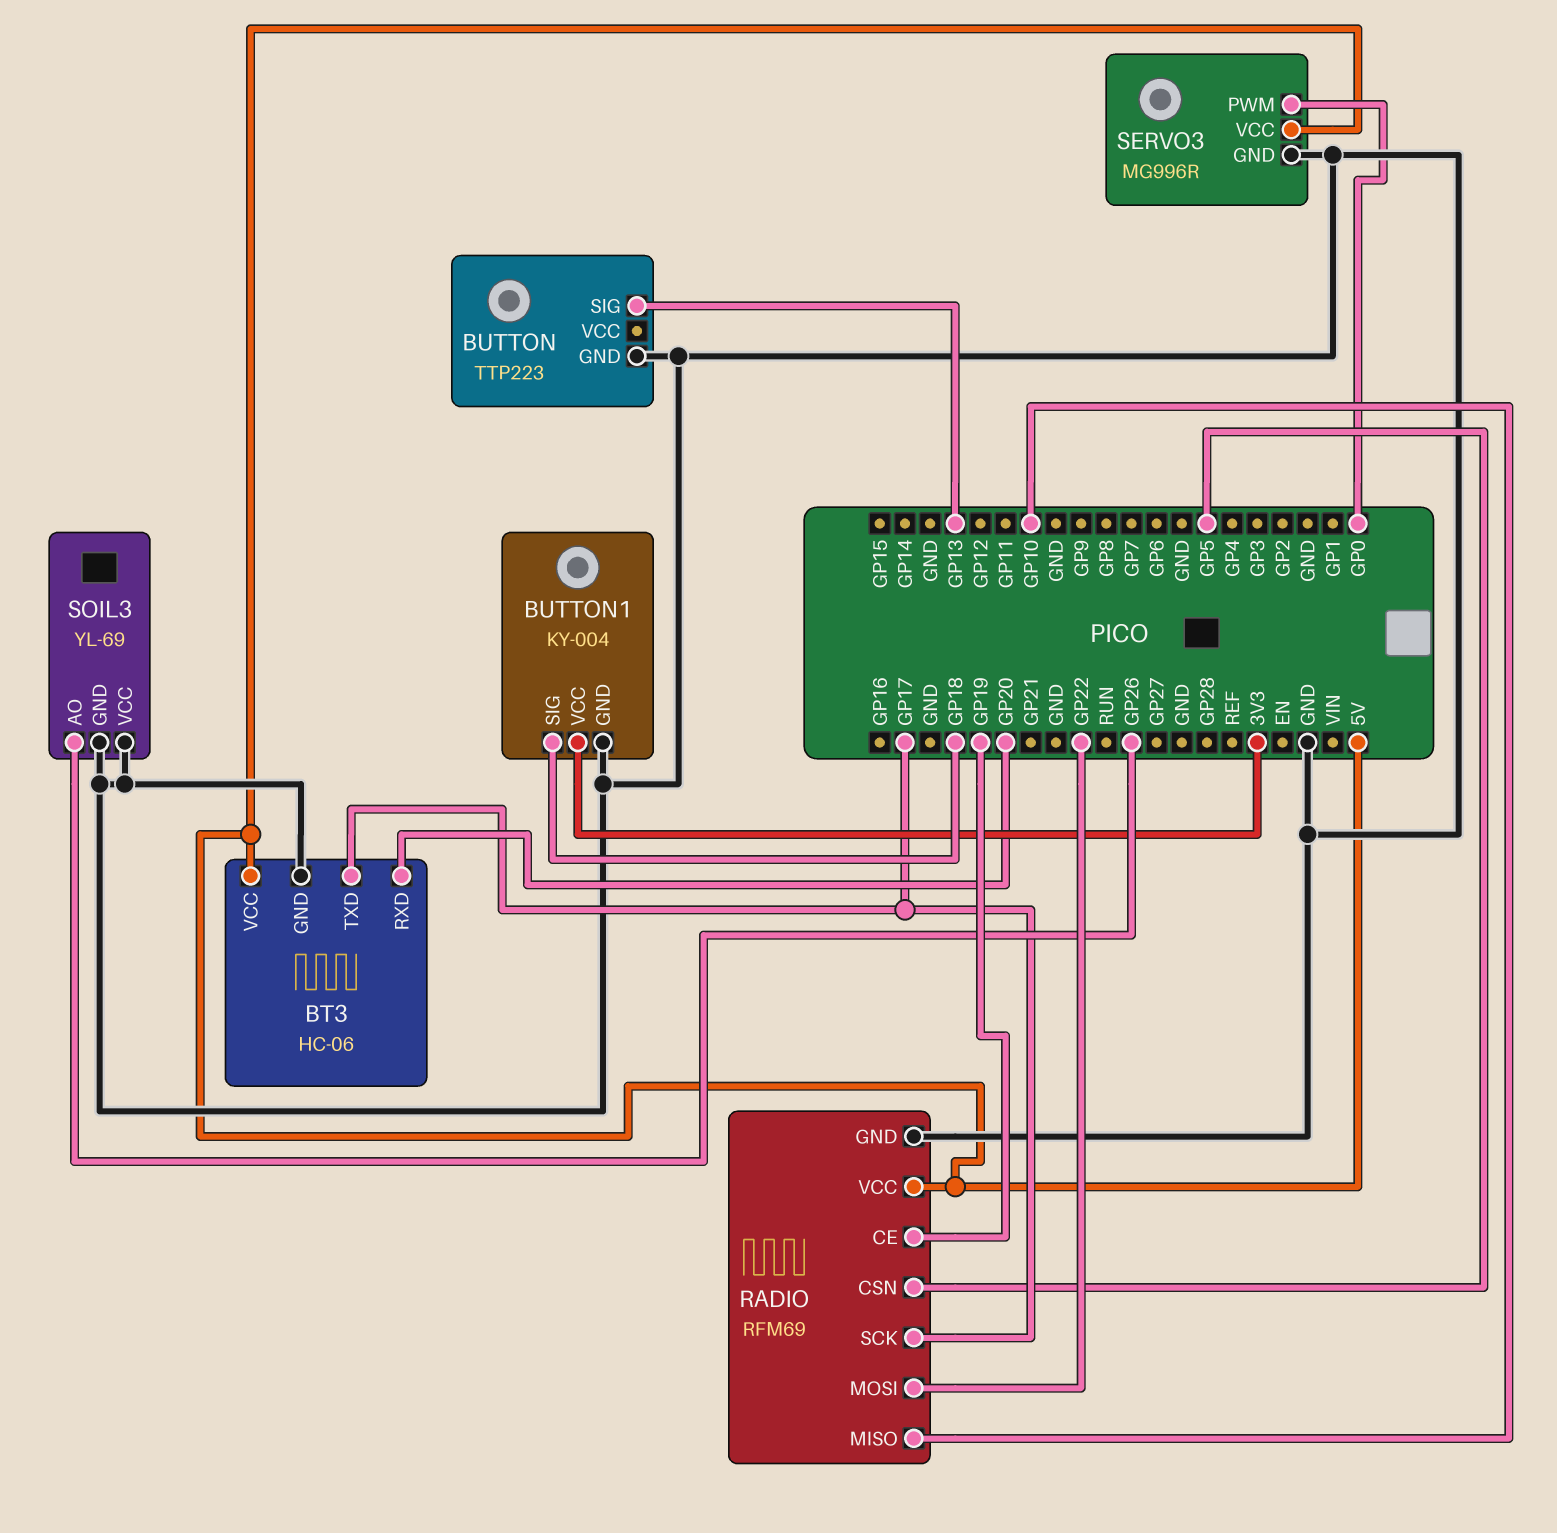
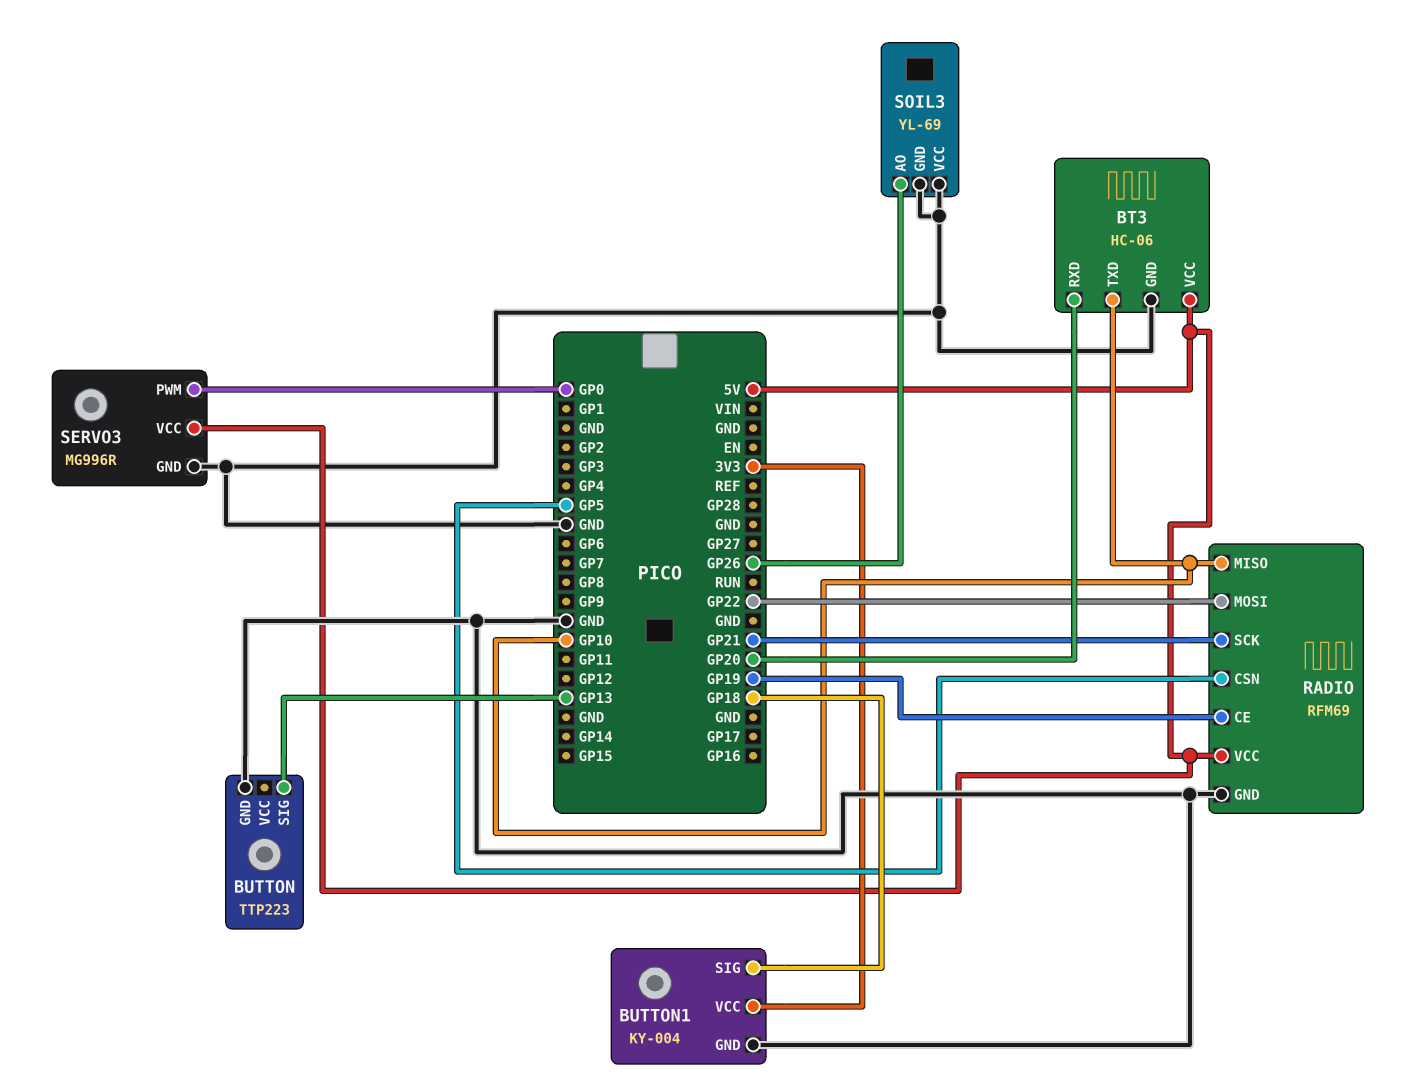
BT3 pin TXD: GP17 -> GP10
RADIO pin SCK: GP17 -> GP21

